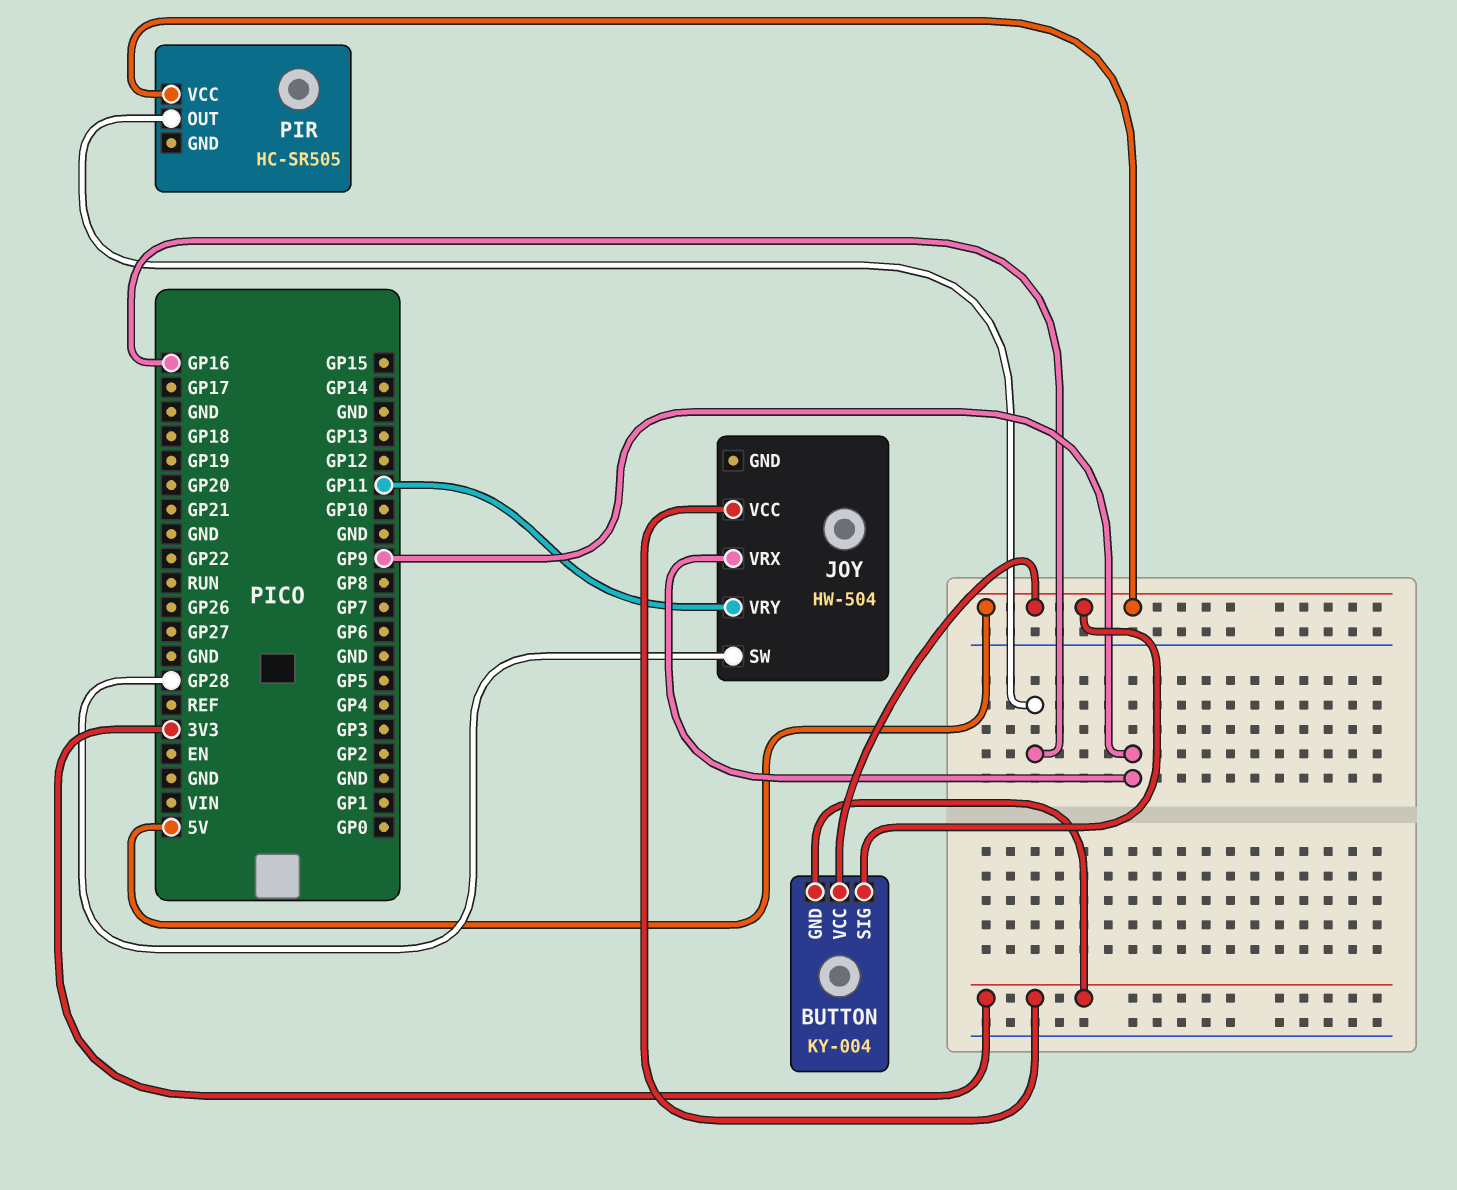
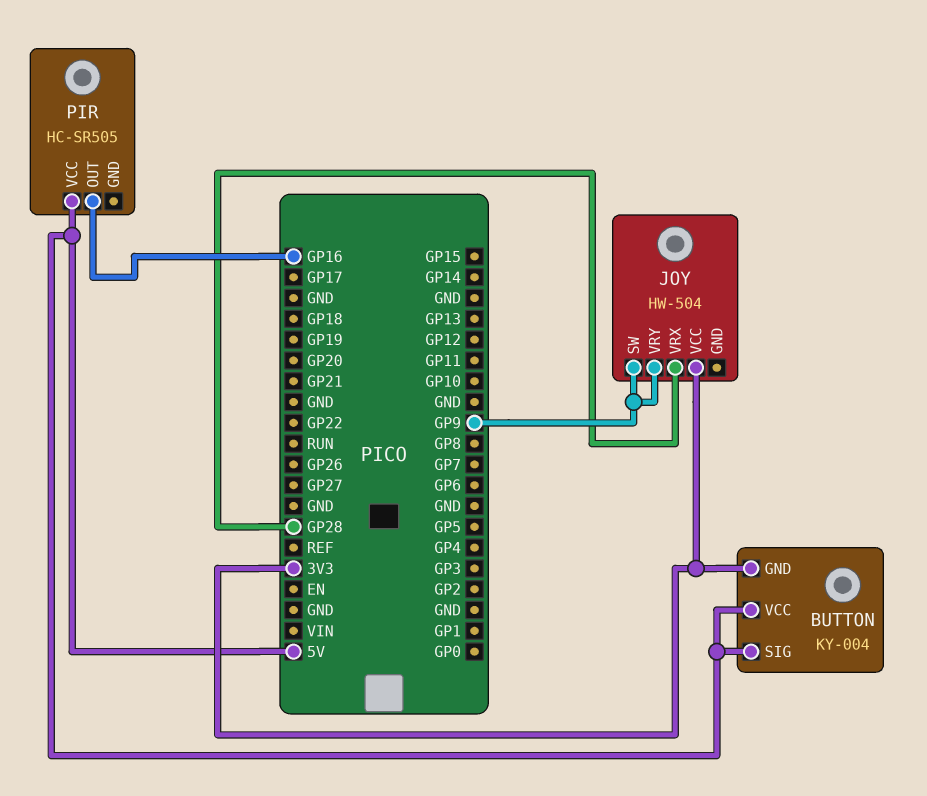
JOY pin SW: GP28 -> GP9
JOY pin VRX: GP9 -> GP28
JOY pin VRY: GP11 -> GP9

